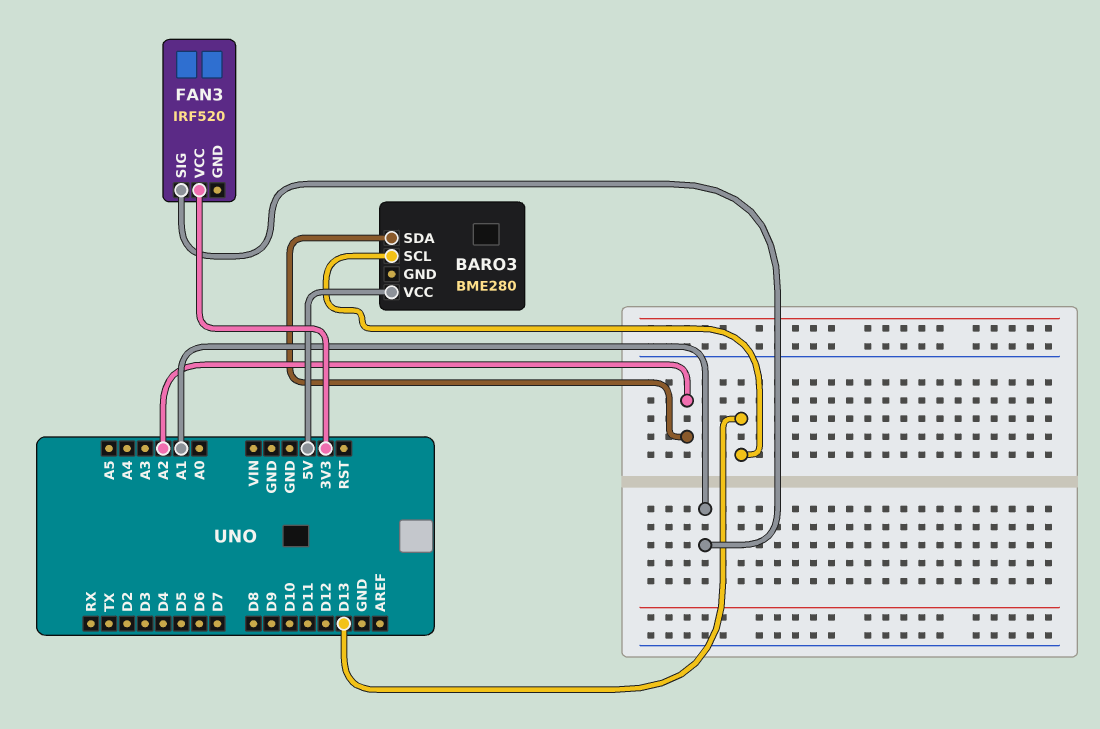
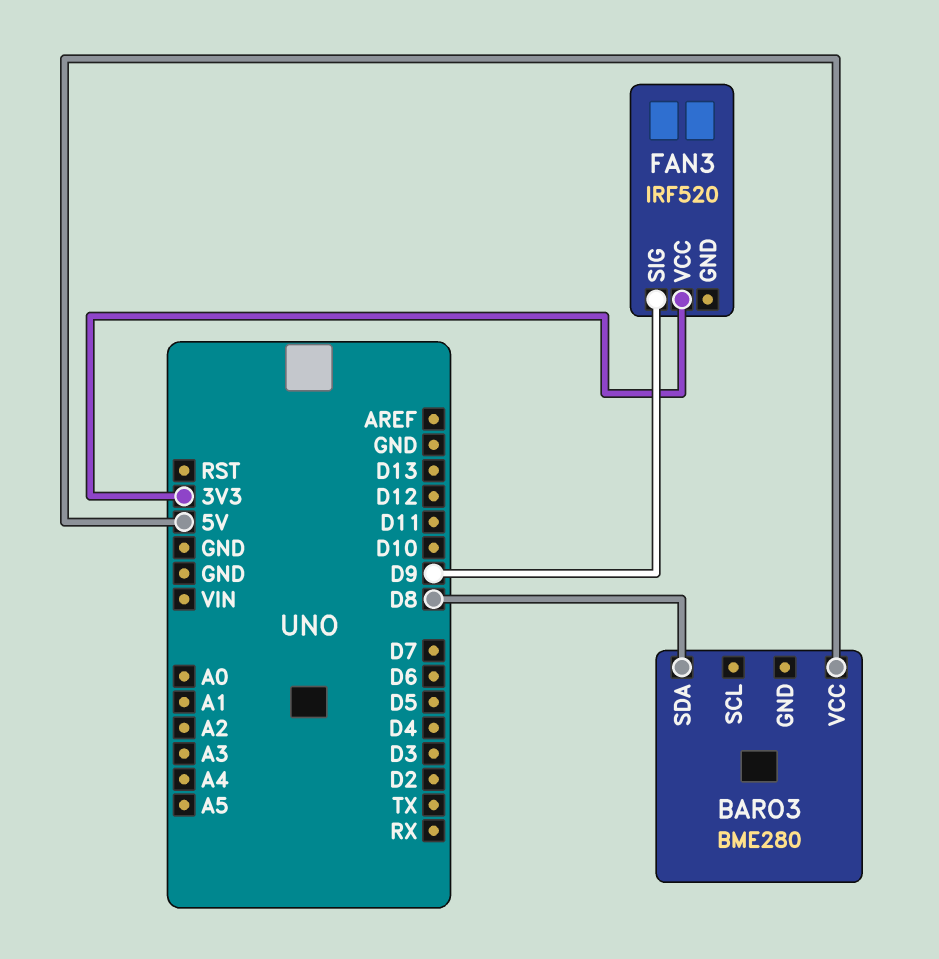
BARO3 pin SCL: D13 -> none
BARO3 pin SDA: A2 -> D8
FAN3 pin SIG: A1 -> D9

